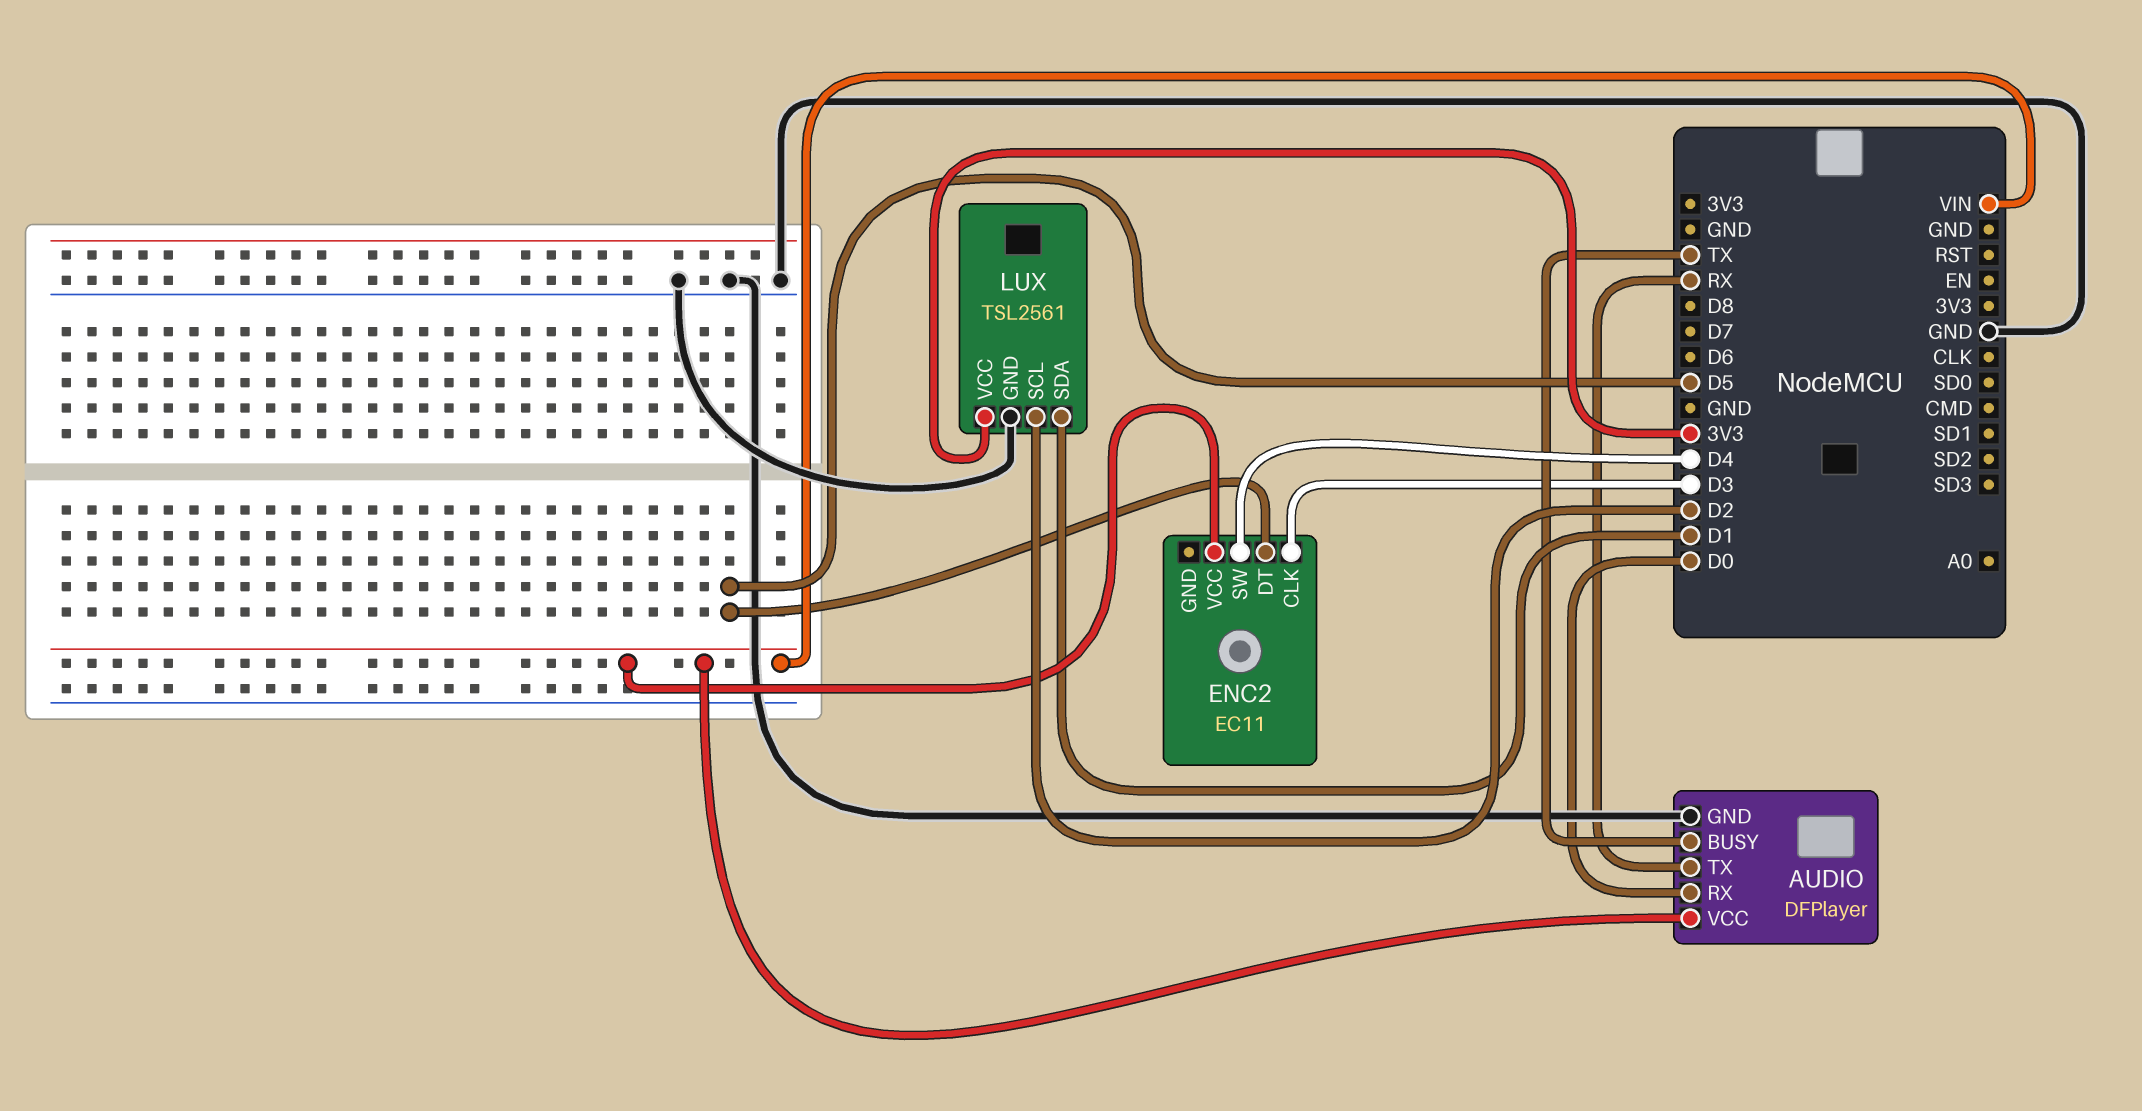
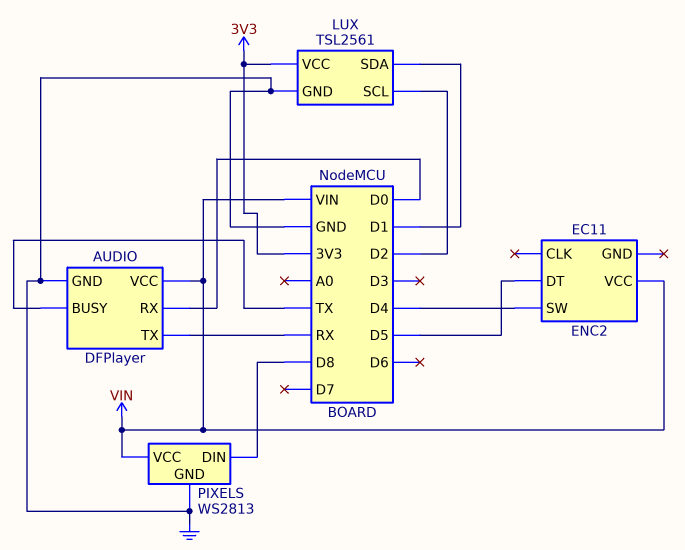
ENC2 pin CLK: D3 -> none
PIXELS: none -> WS2813
PIXELS pin DIN: none -> D8
PIXELS pin GND: none -> GND
PIXELS pin VCC: none -> VIN

